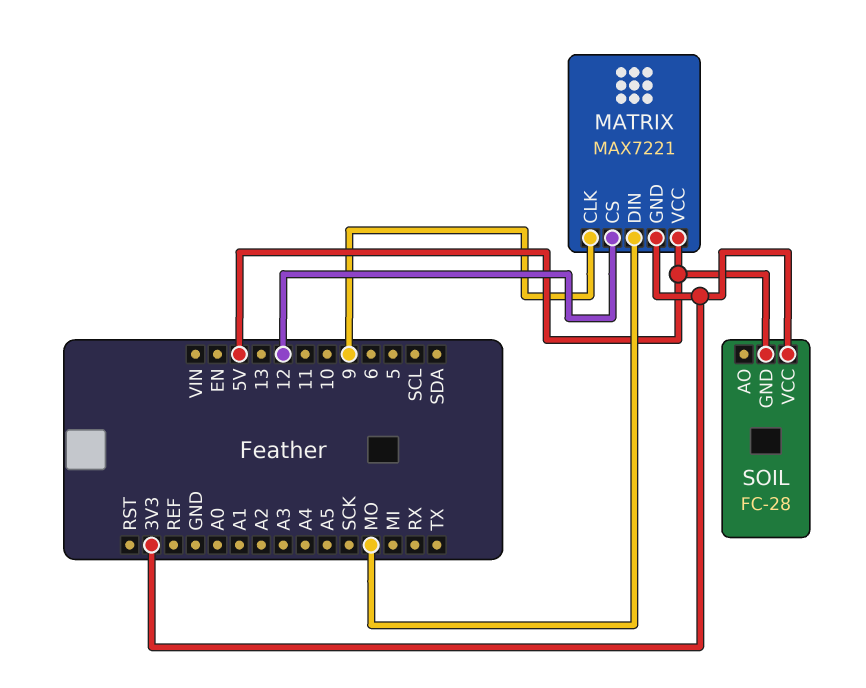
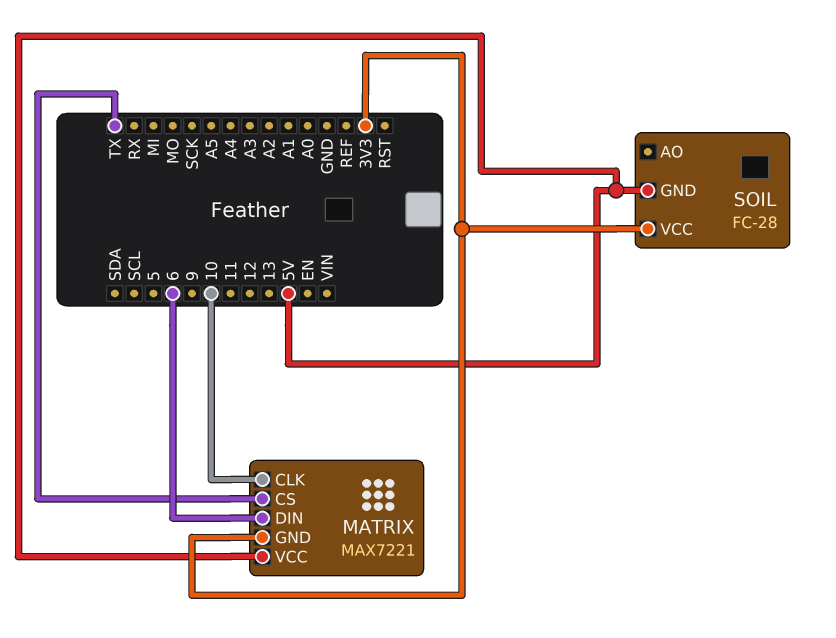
MATRIX pin CLK: 9 -> 10
MATRIX pin CS: 12 -> TX
MATRIX pin DIN: MO -> 6

